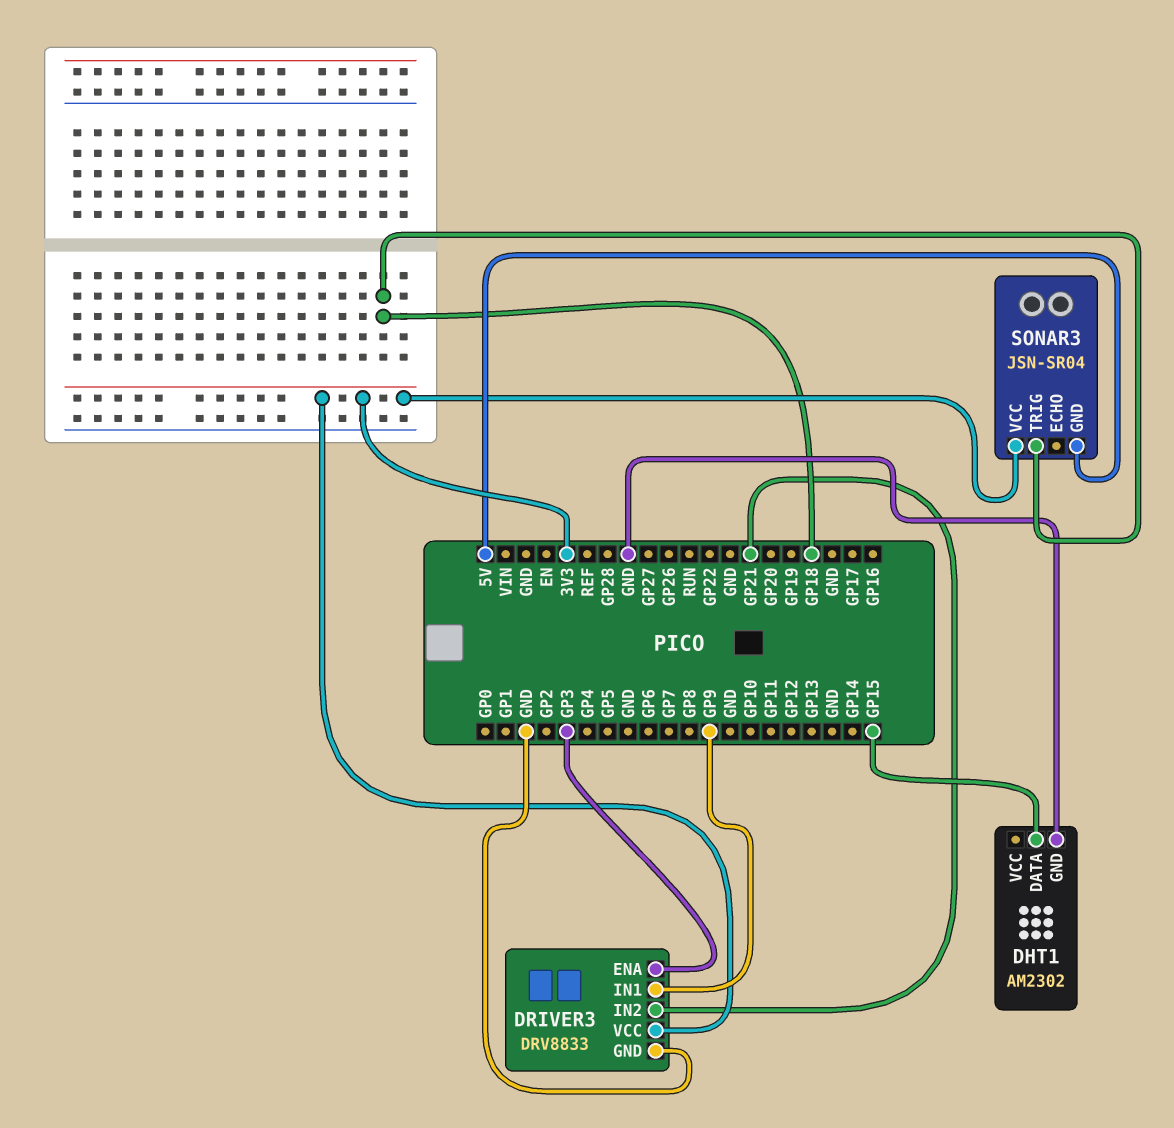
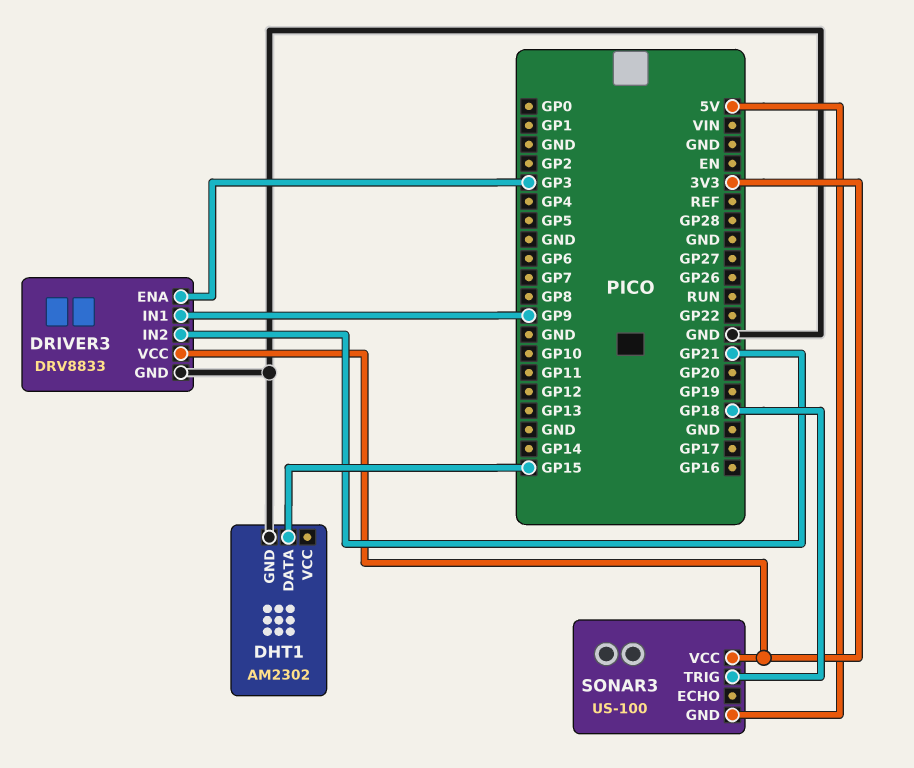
SONAR3: JSN-SR04 -> US-100

